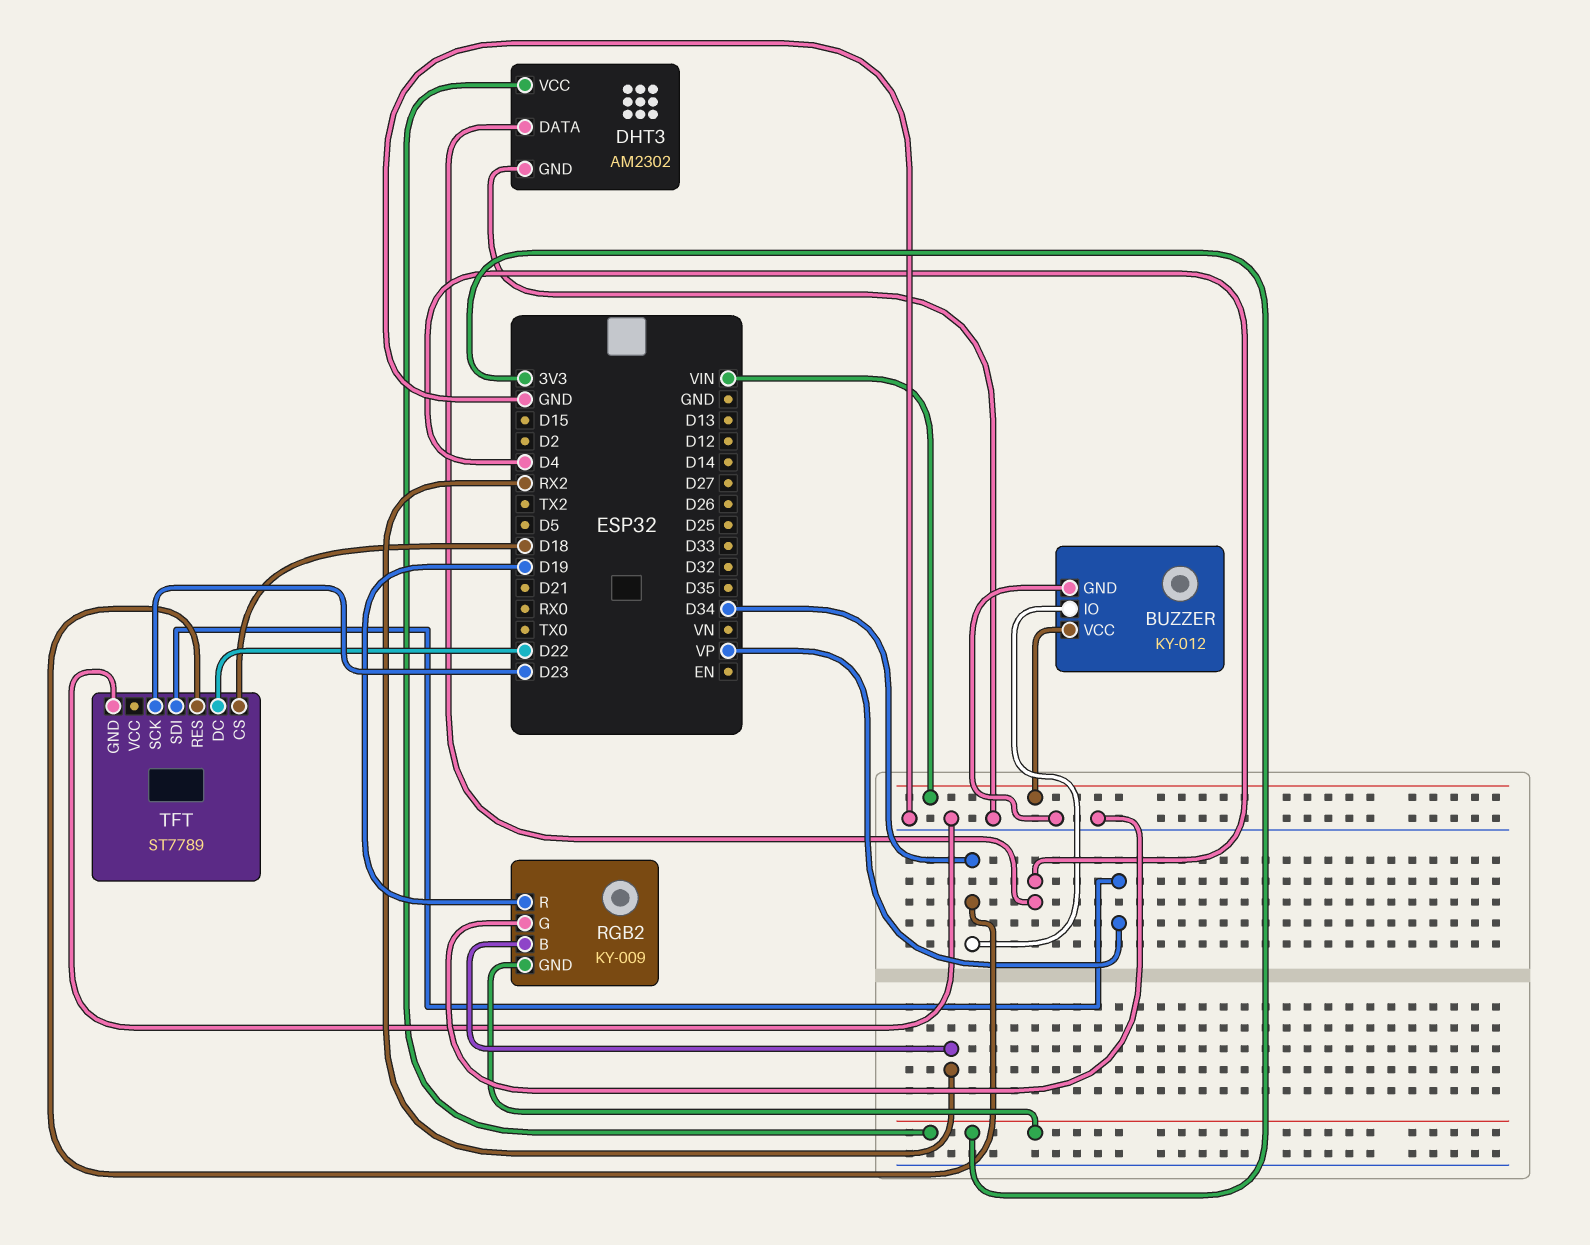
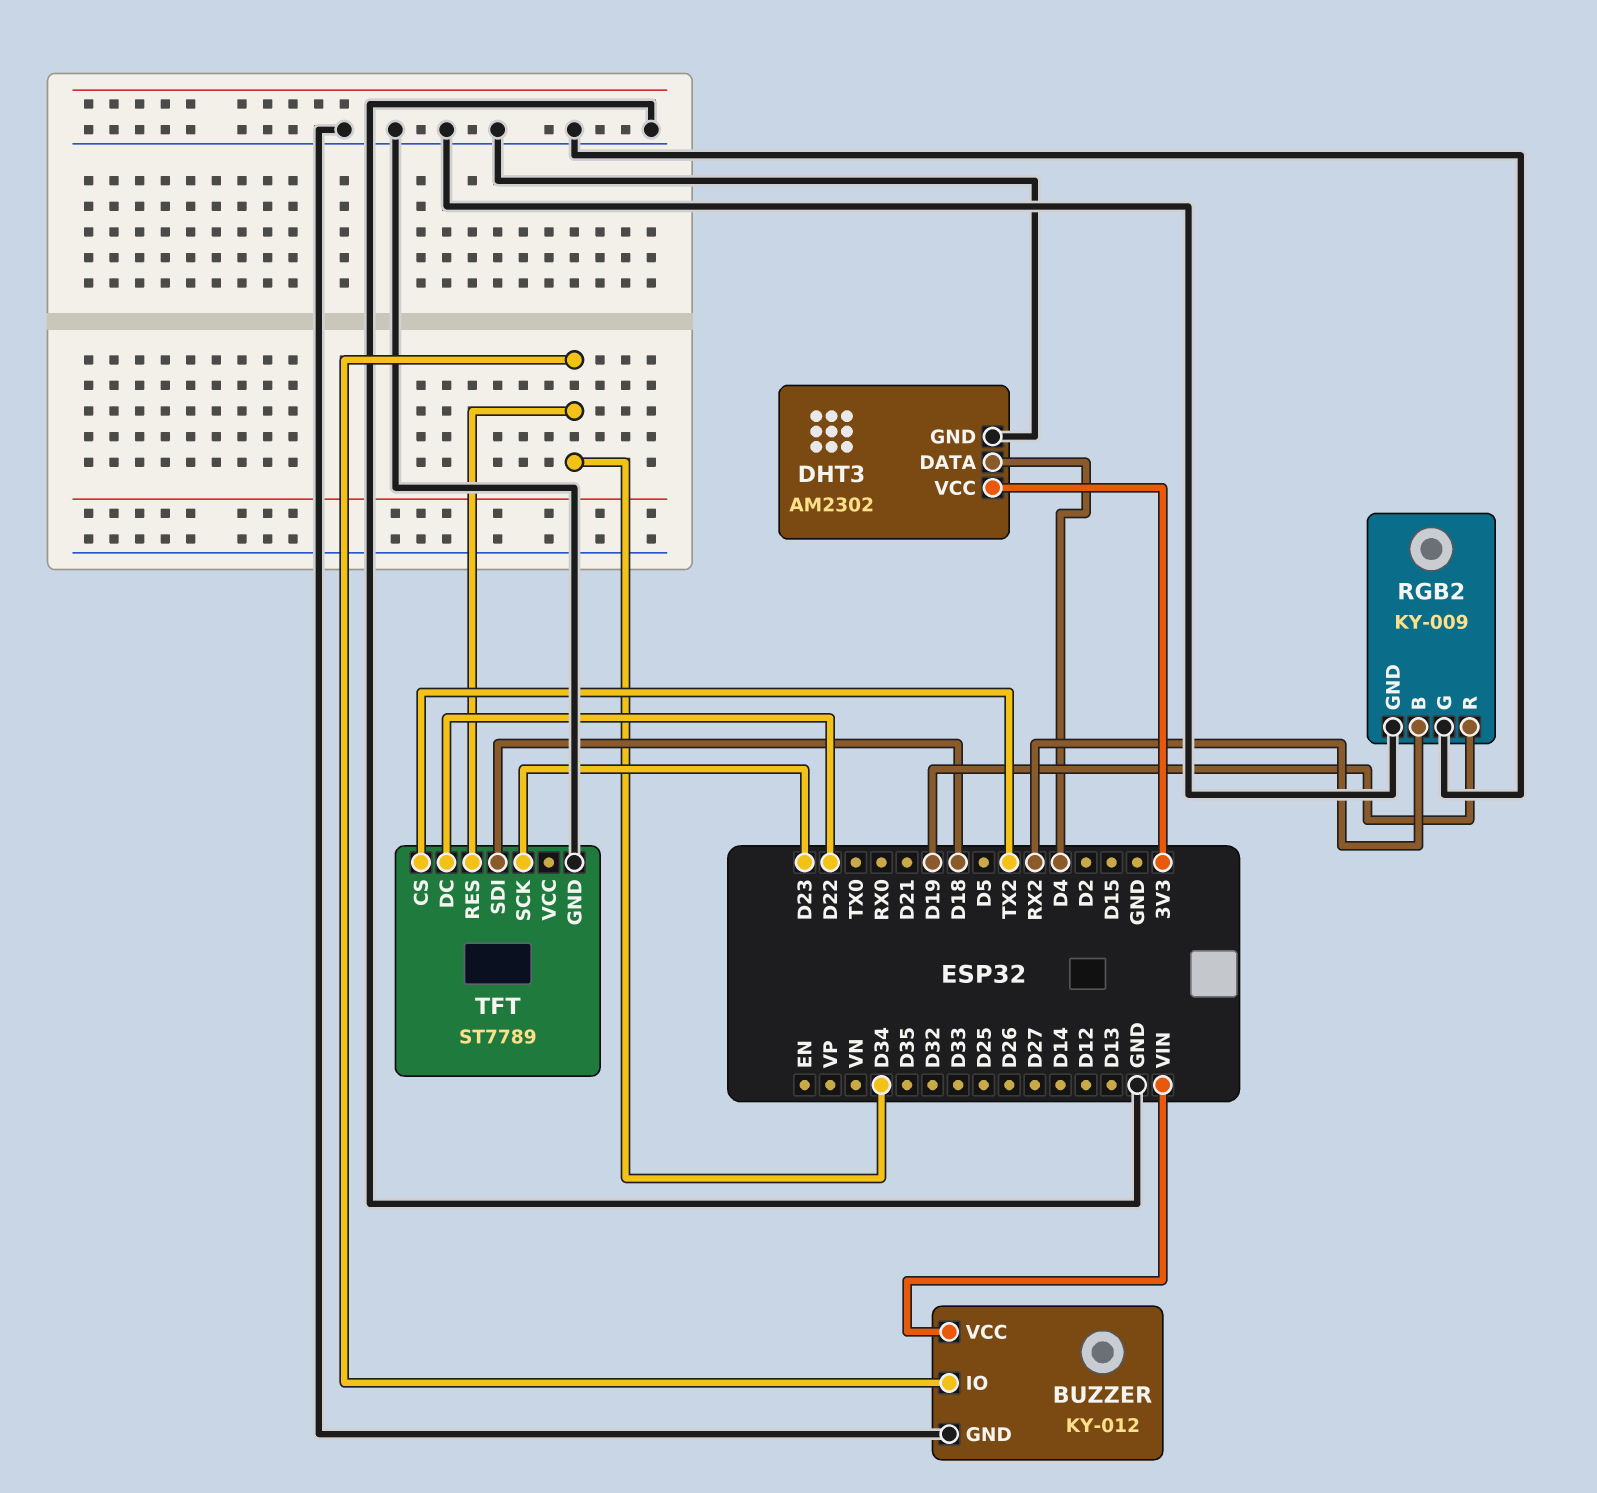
RGB2 pin GND: 3V3 -> GND
TFT pin CS: D18 -> TX2
TFT pin SDI: VP -> D18

